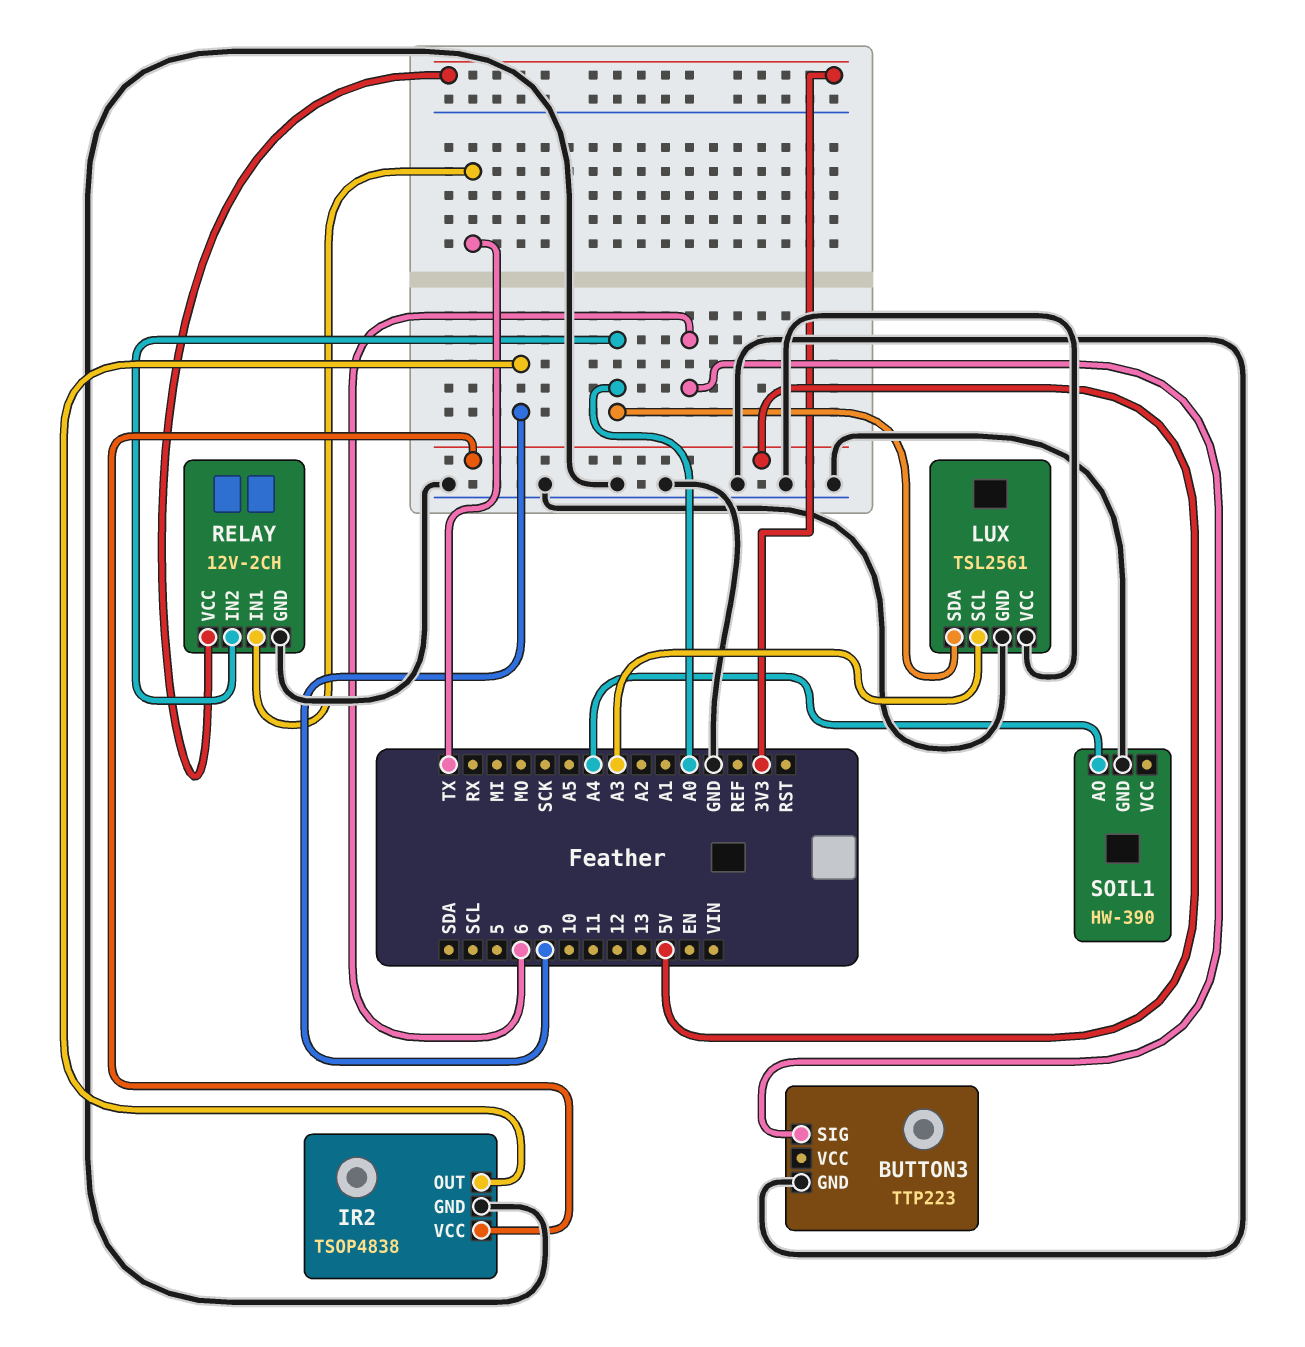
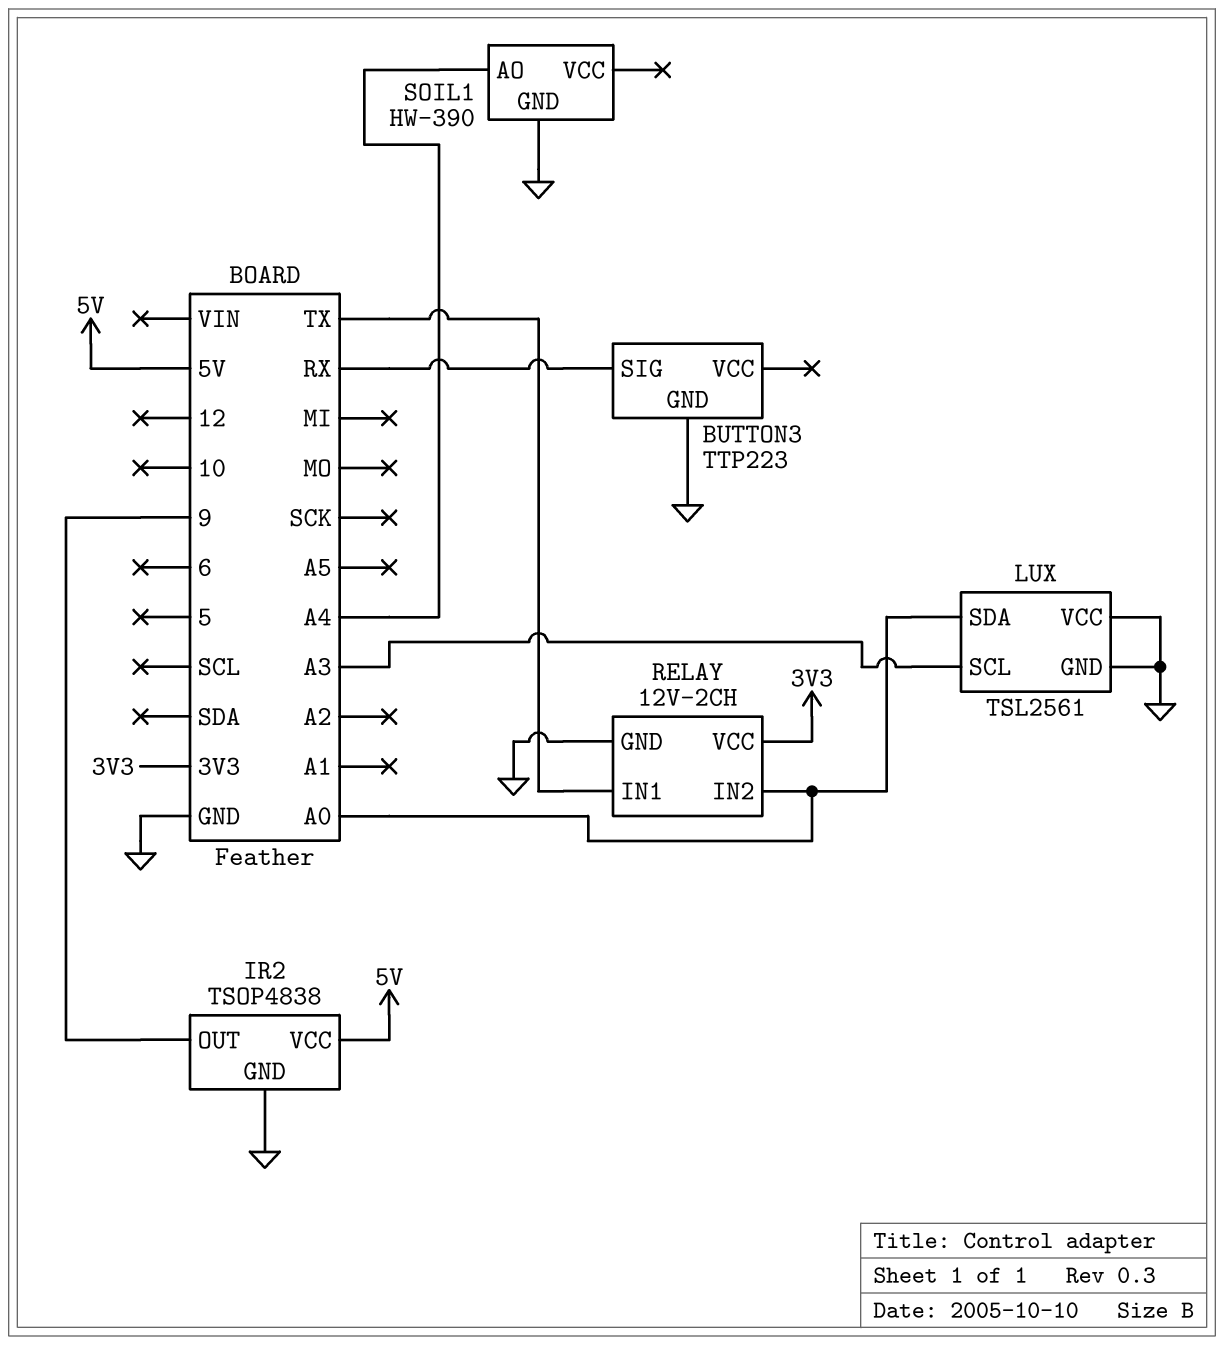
BUTTON3 pin SIG: 6 -> RX

